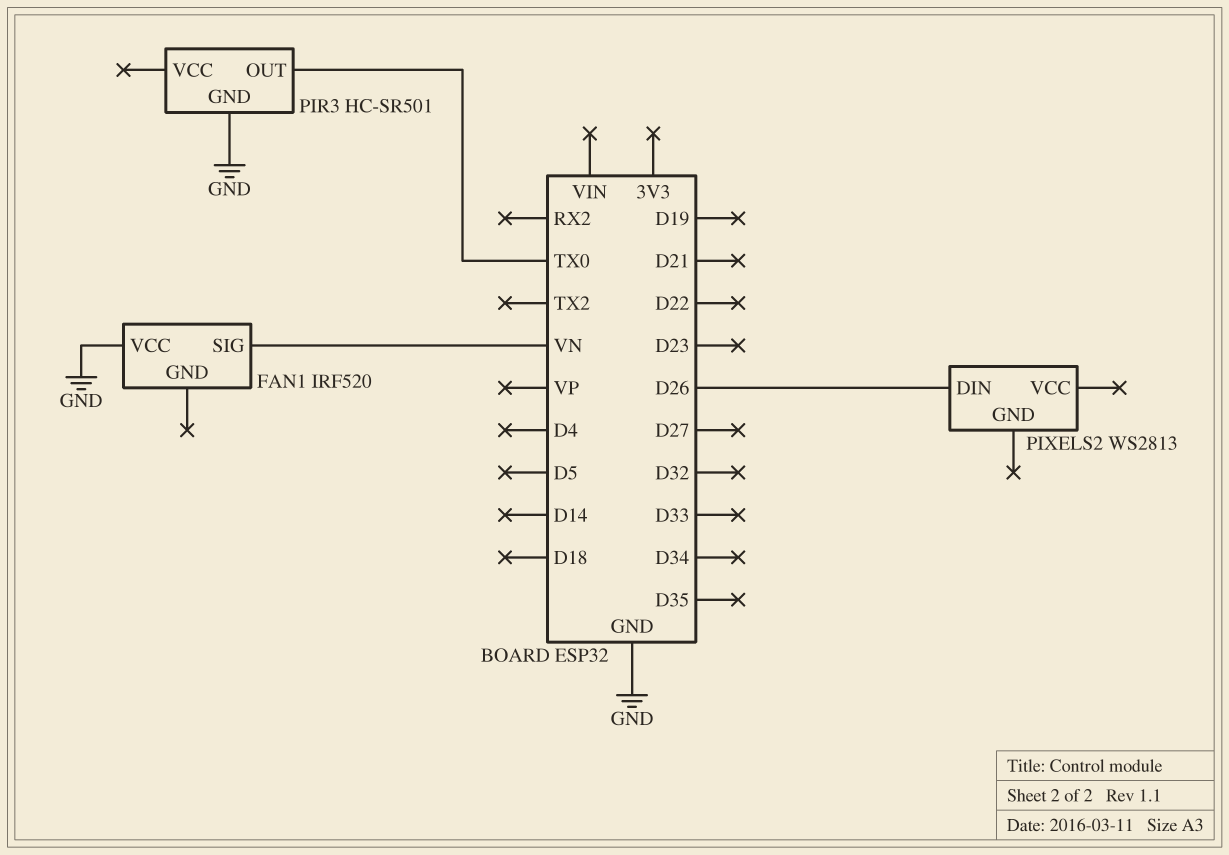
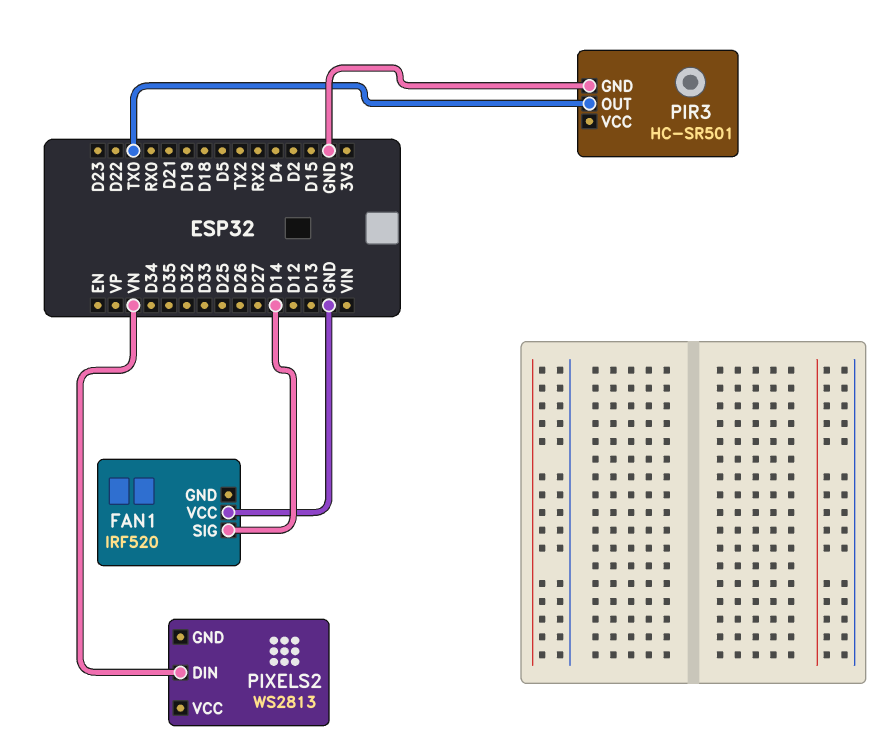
FAN1 pin SIG: VN -> D14
PIXELS2 pin DIN: D26 -> VN

